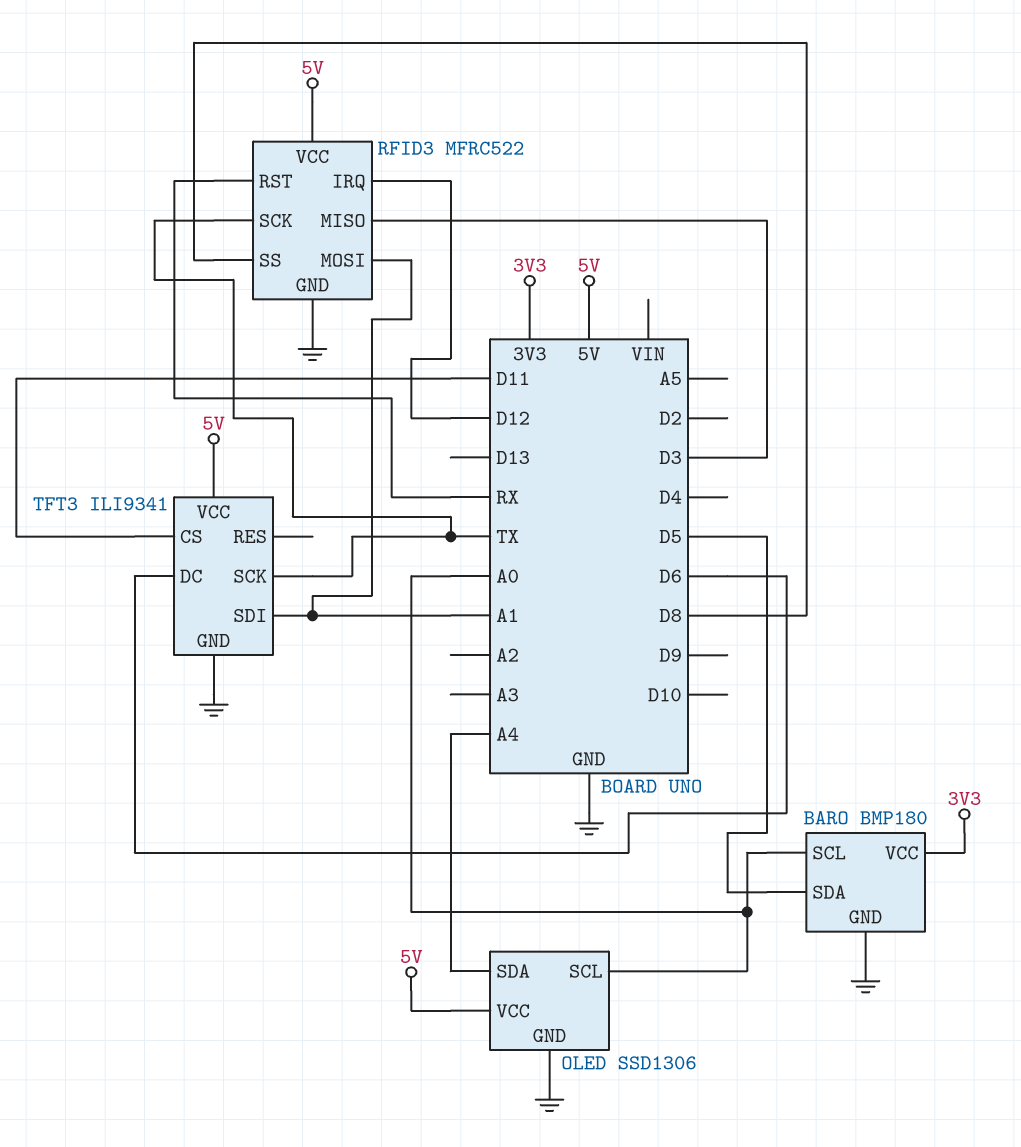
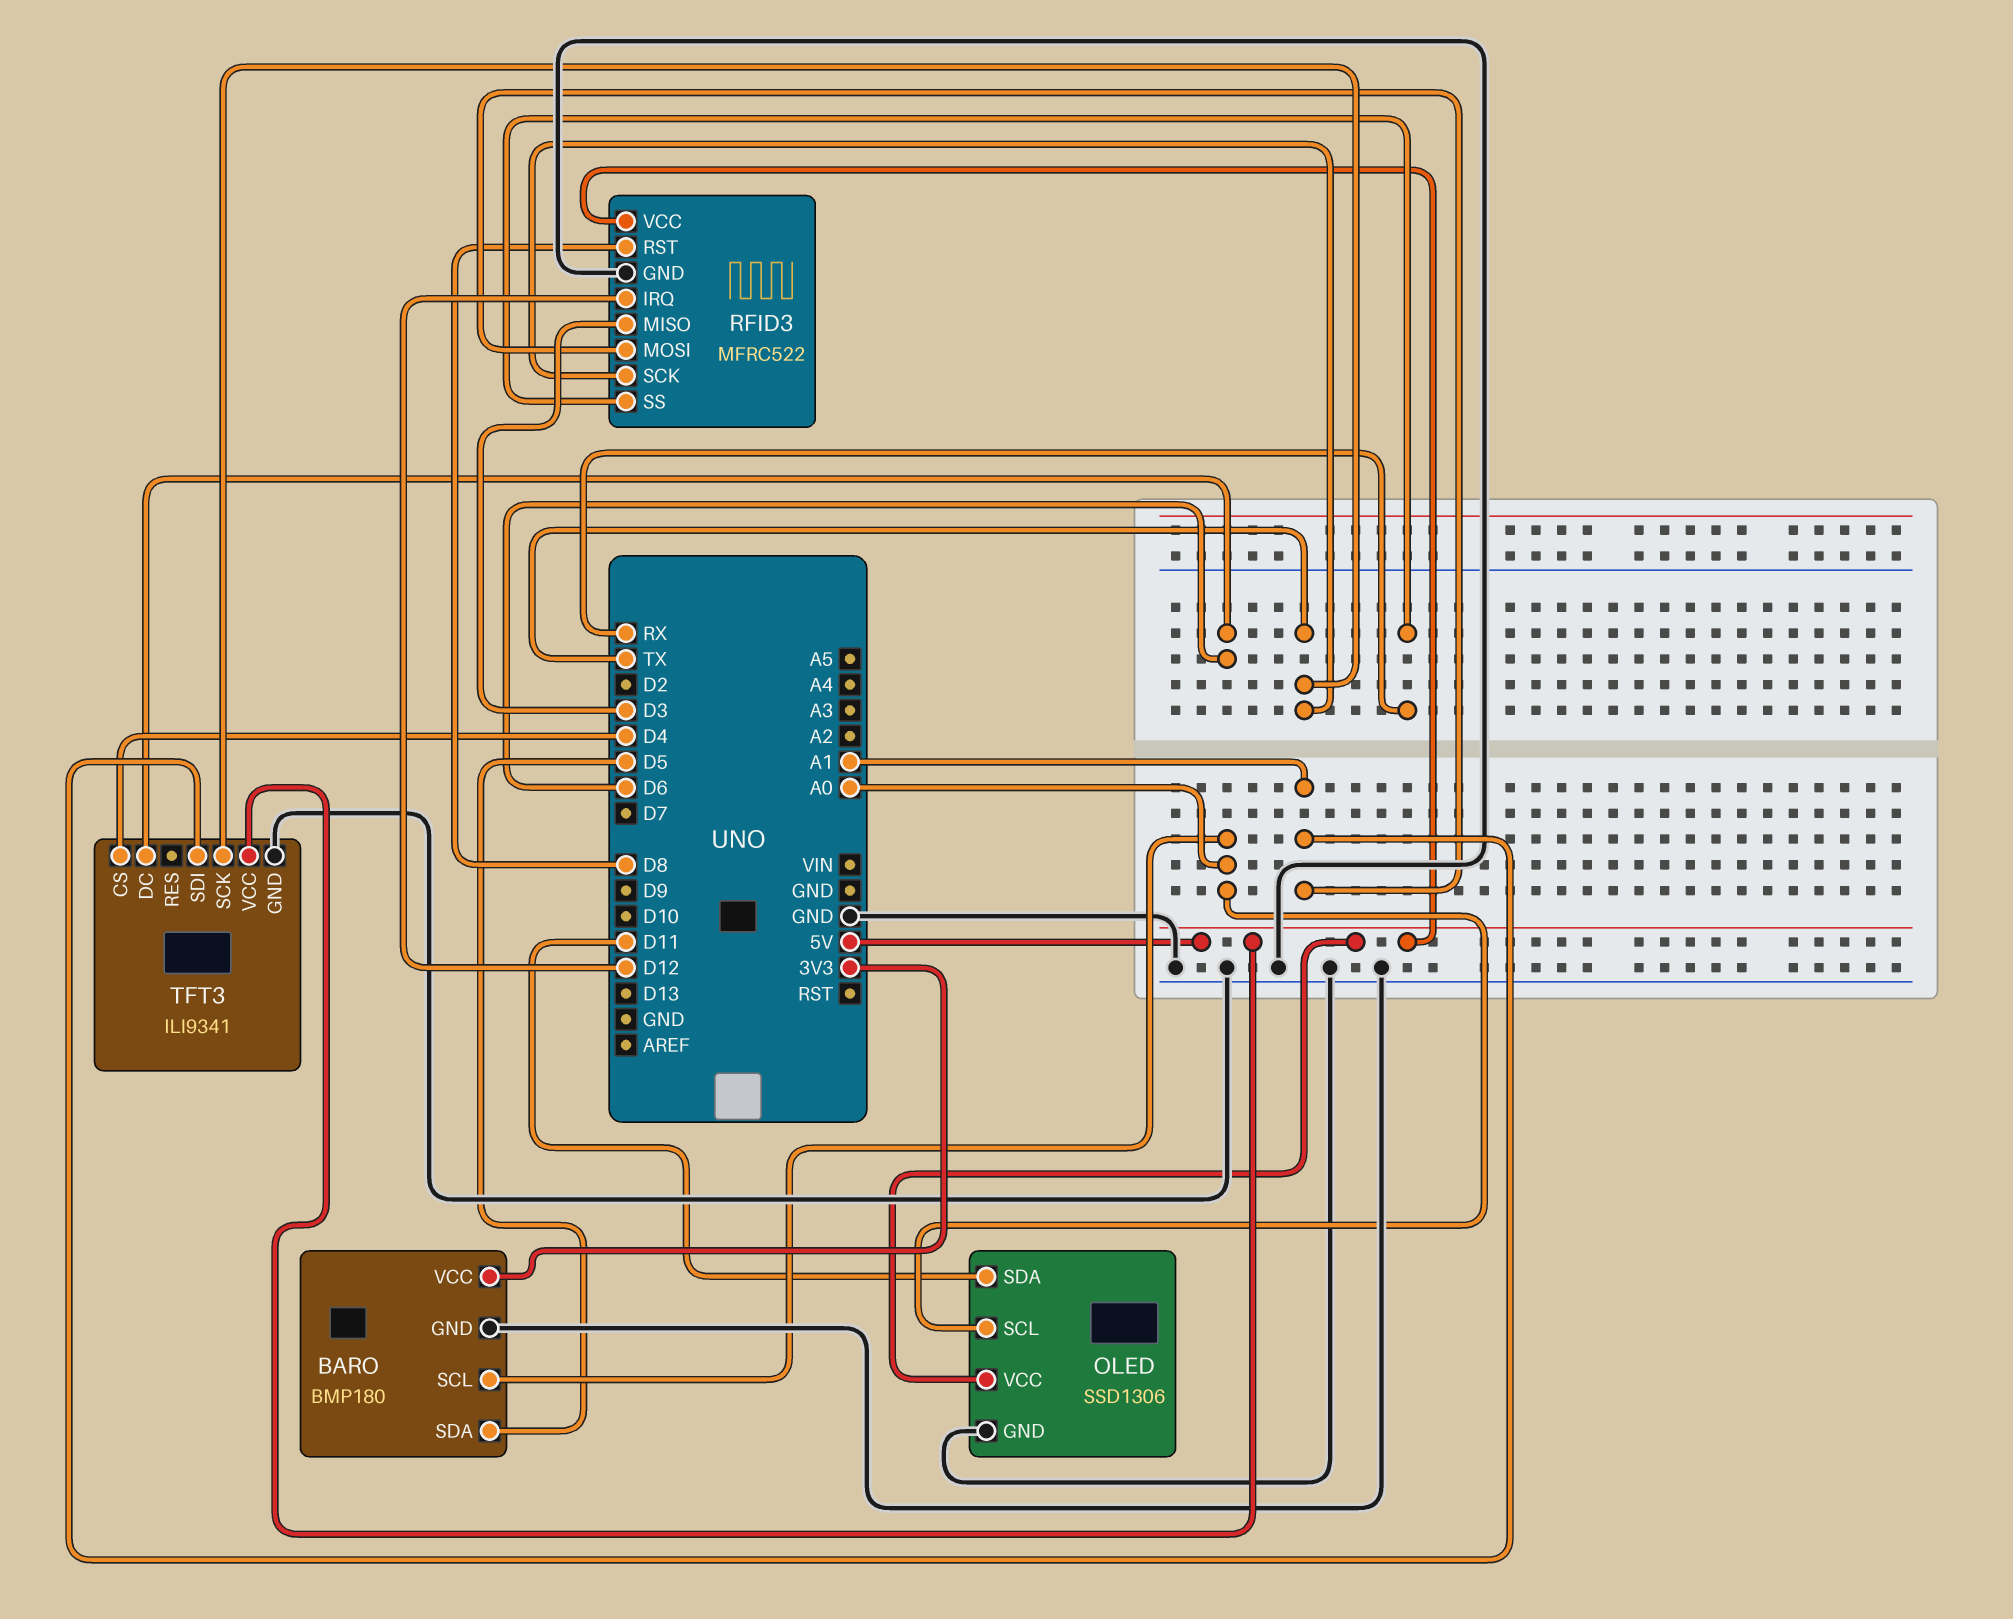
OLED pin SDA: A4 -> D11
RFID3 pin RST: RX -> D8
RFID3 pin SS: D8 -> RX
TFT3 pin CS: D11 -> D4

